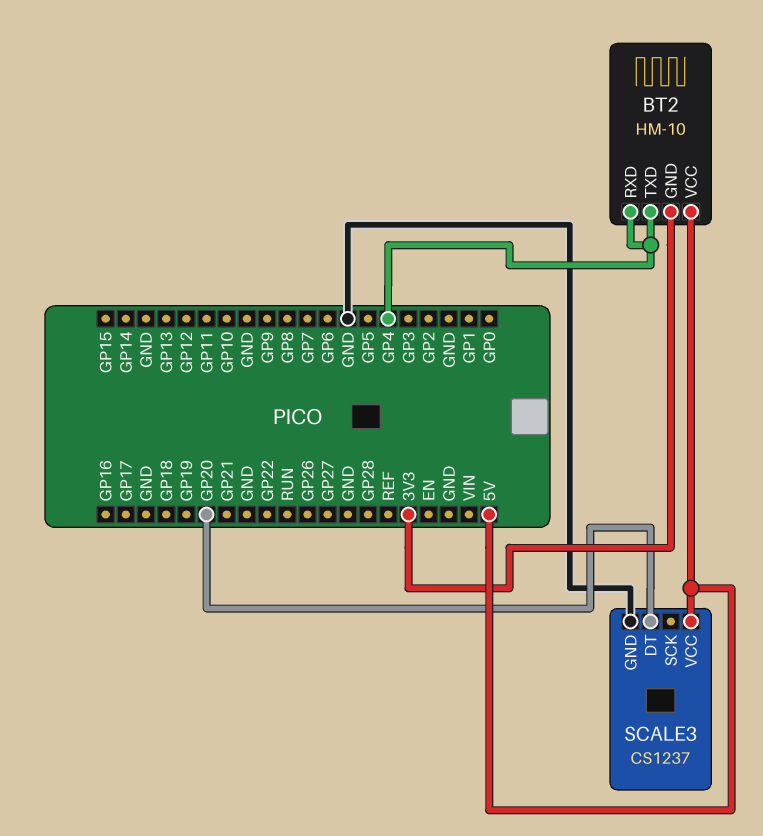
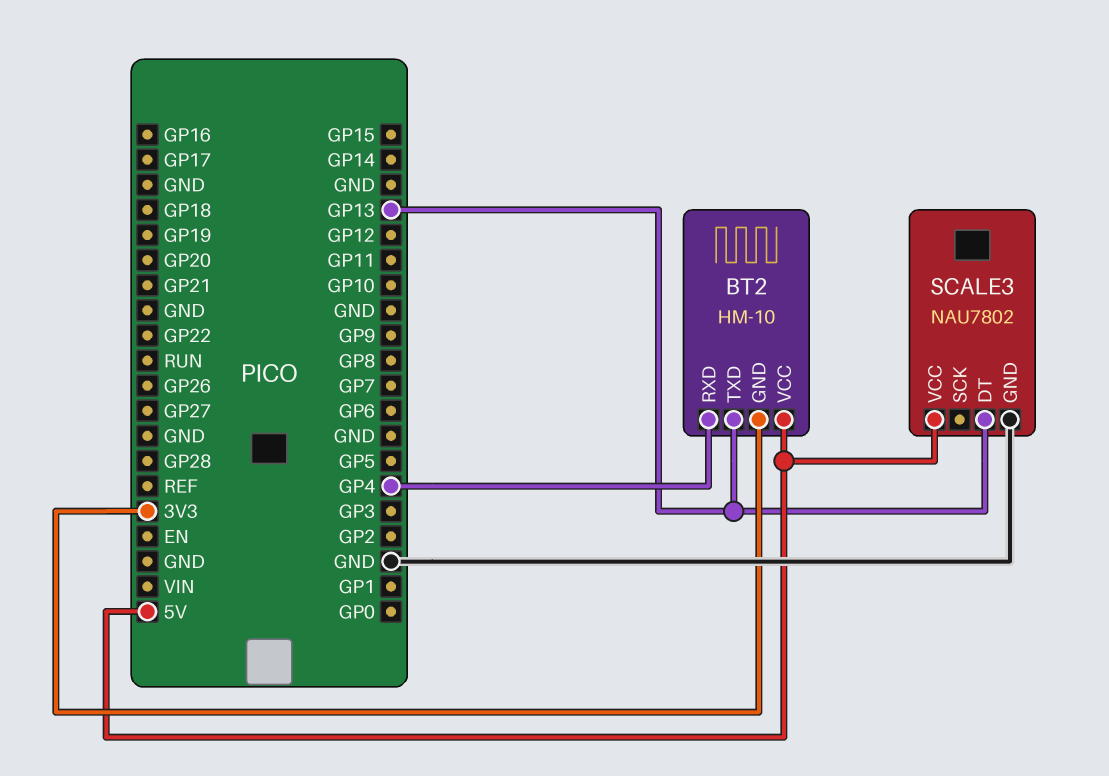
BT2 pin TXD: GP4 -> GP13
SCALE3: CS1237 -> NAU7802
SCALE3 pin DT: GP20 -> GP13

